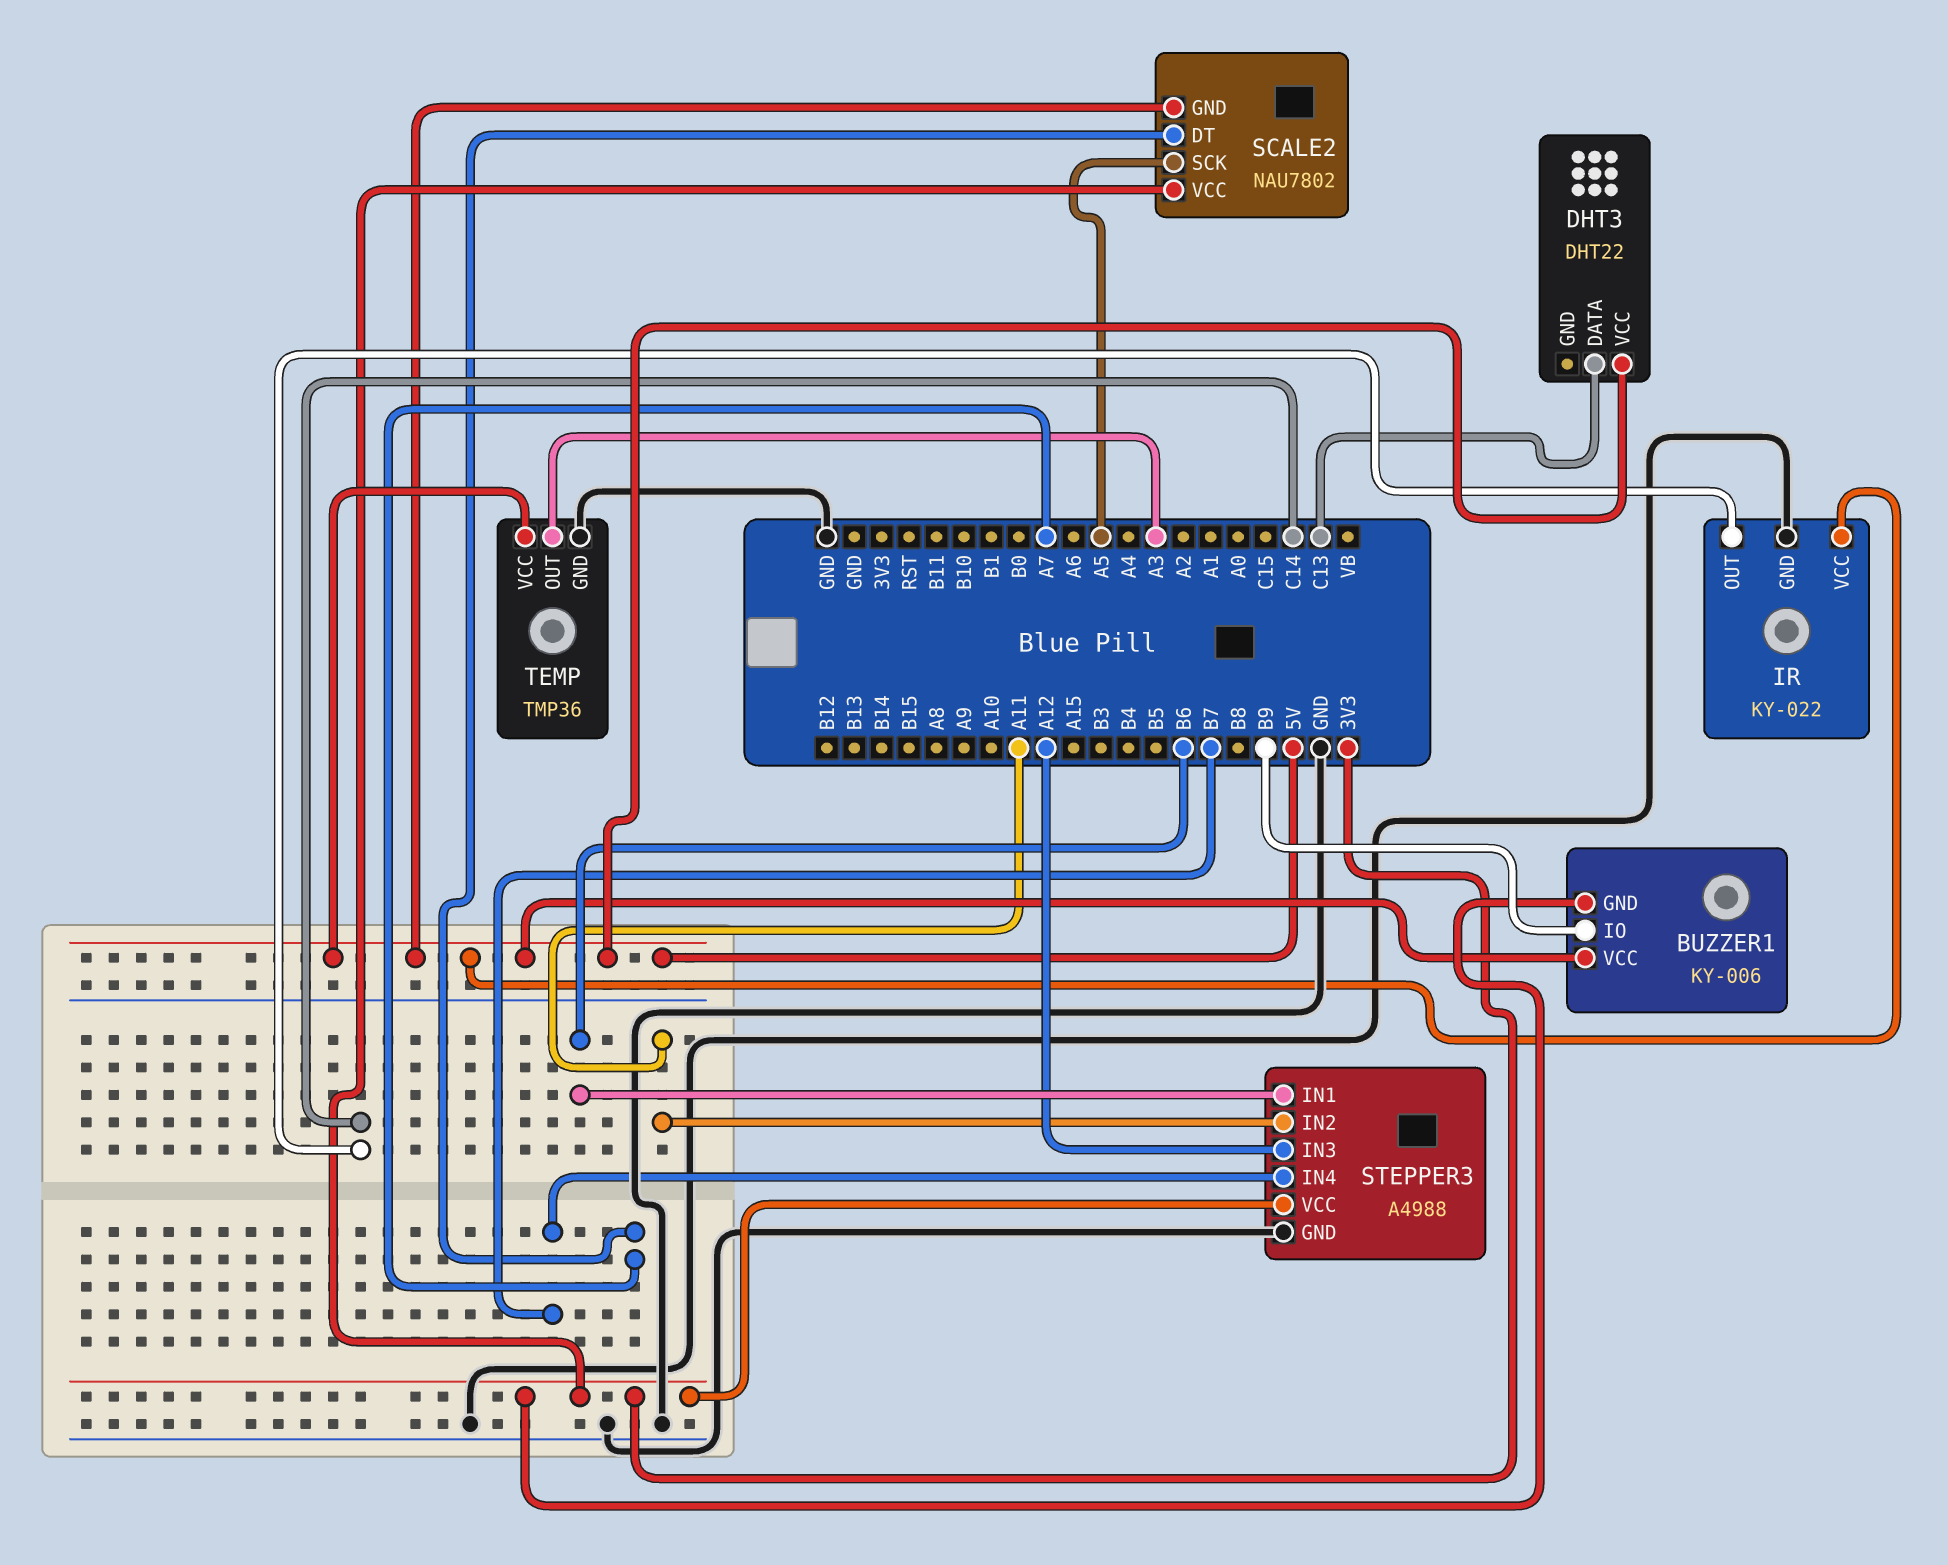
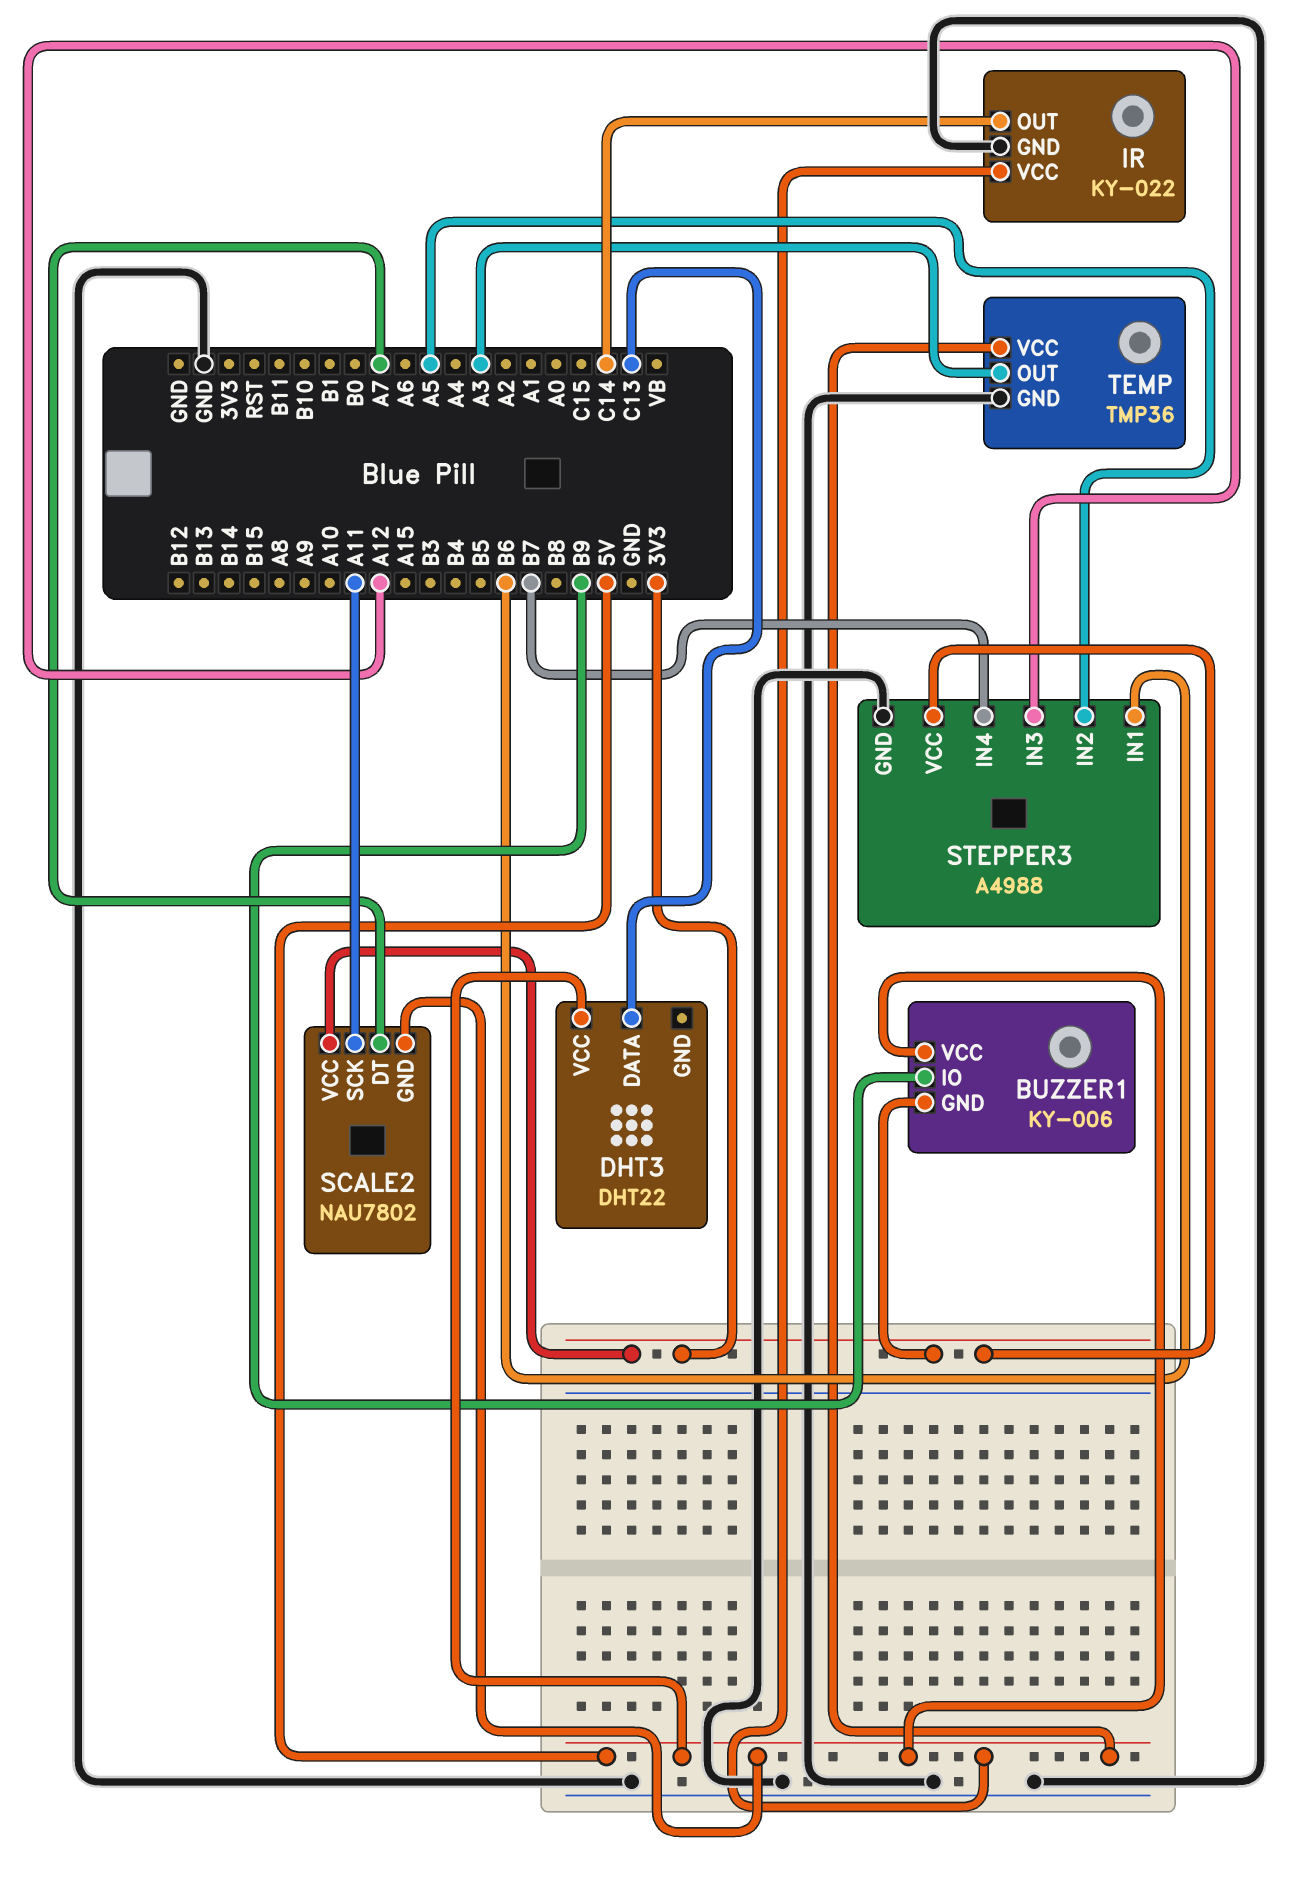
SCALE2 pin SCK: A5 -> A11
STEPPER3 pin IN2: A11 -> A5

